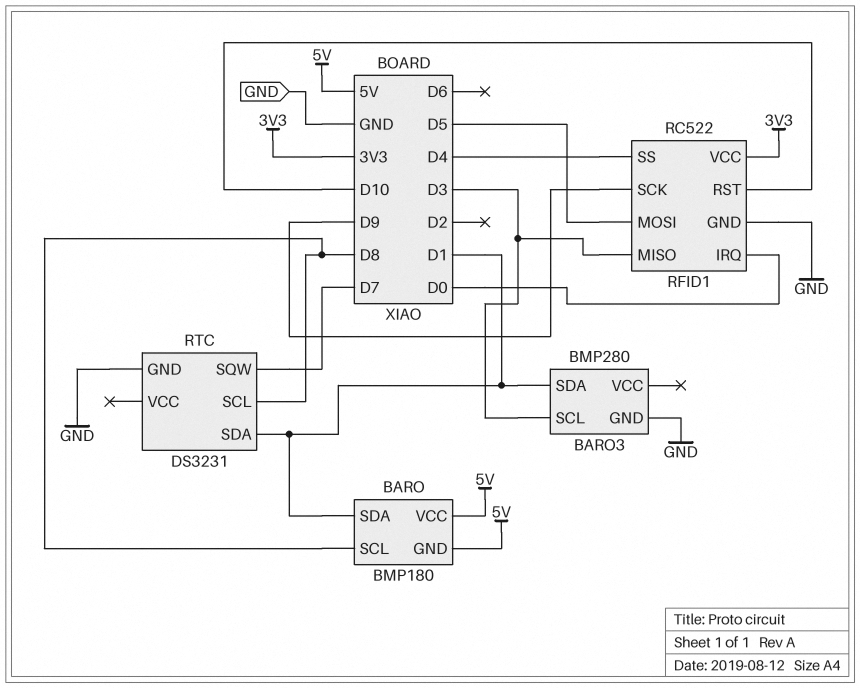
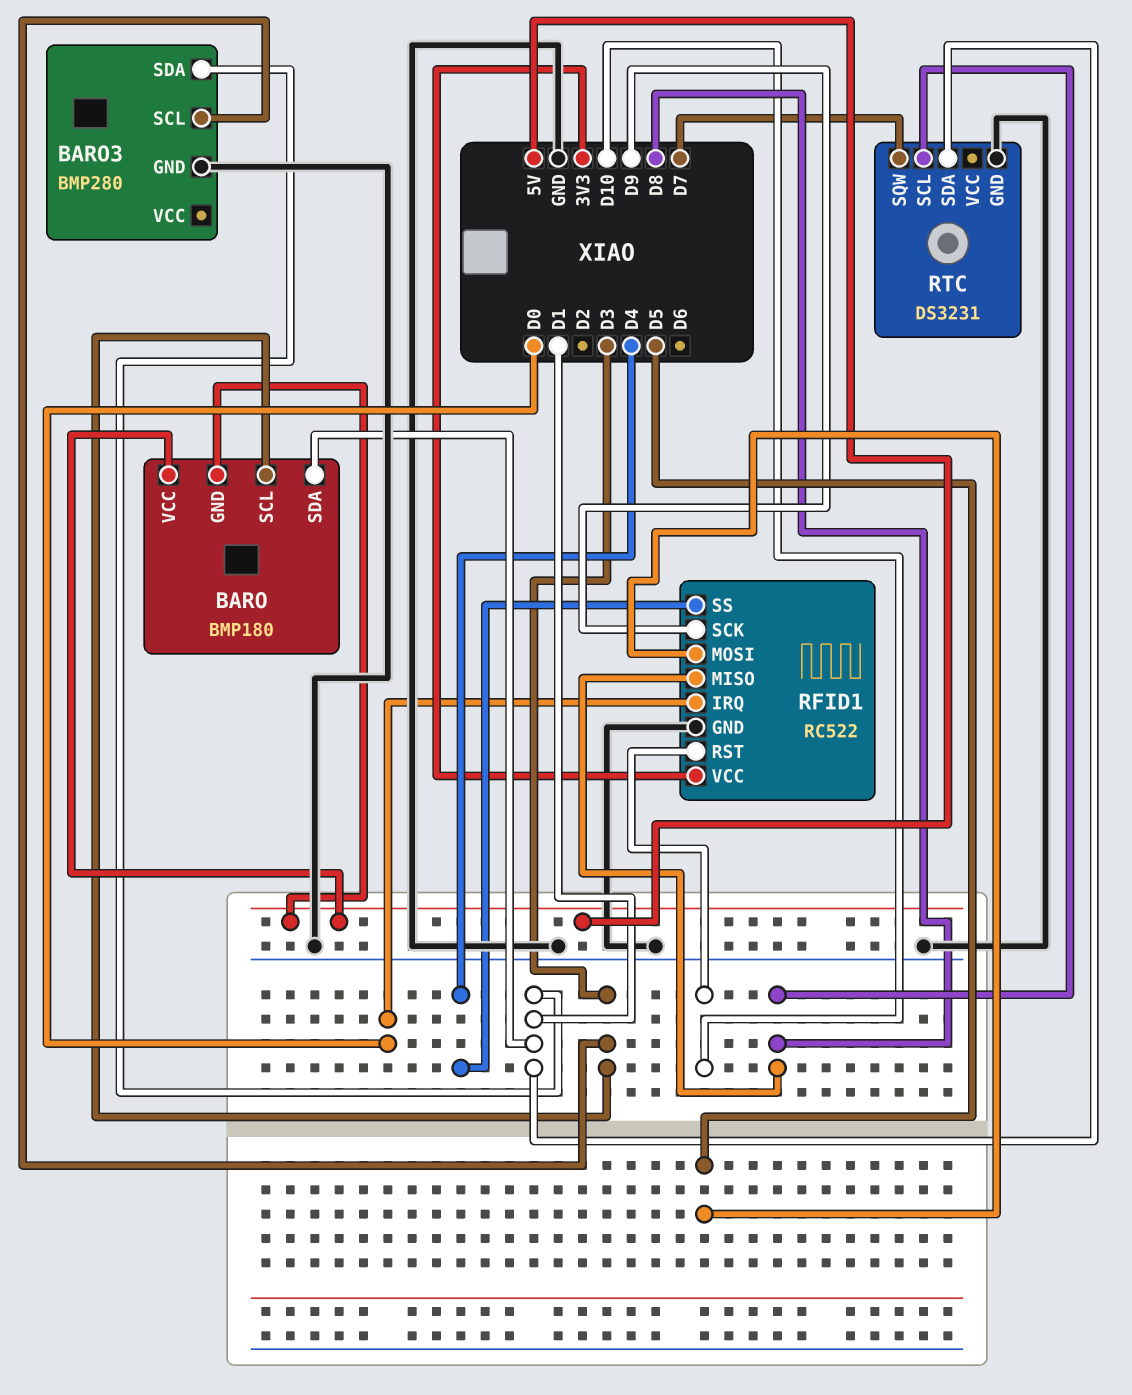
BARO pin SCL: D8 -> D3
RFID1 pin MISO: D3 -> D8

